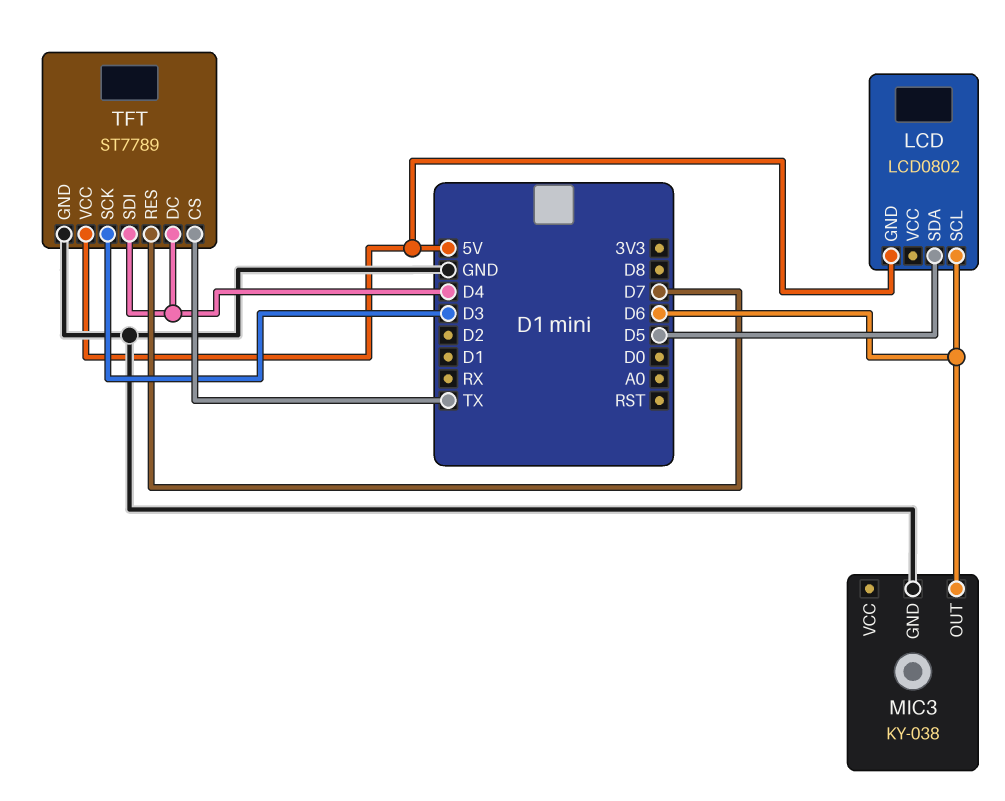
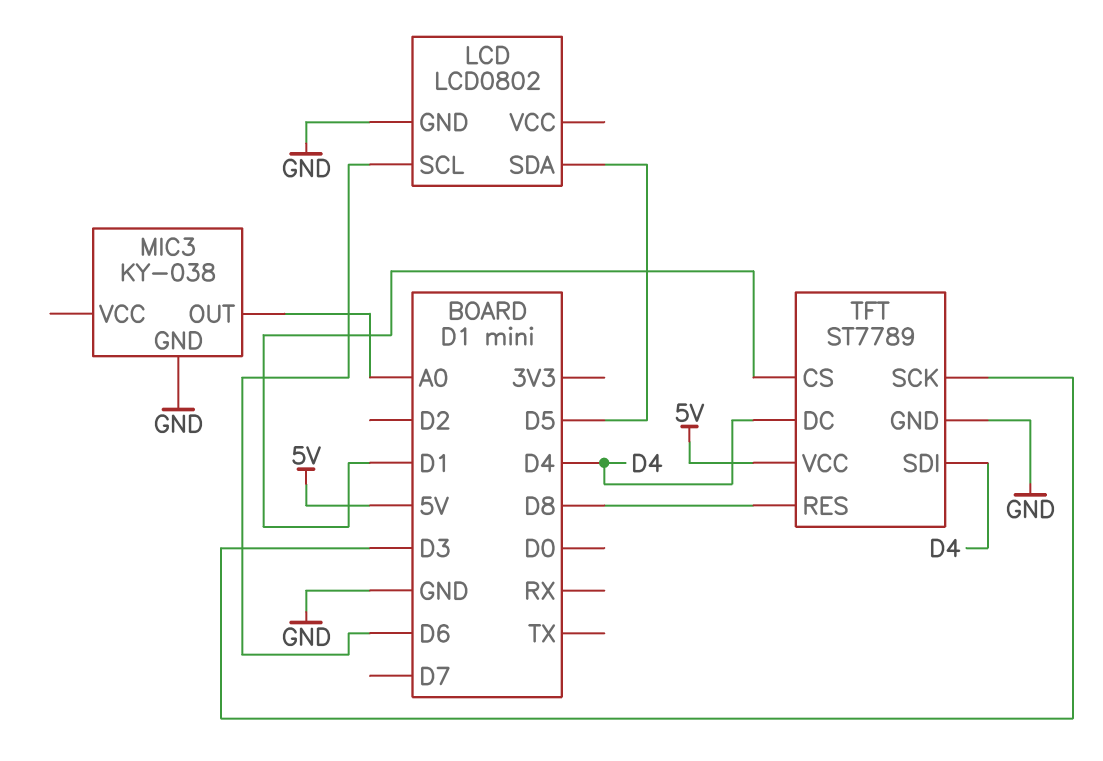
LCD pin GND: 5V -> GND
MIC3 pin OUT: D6 -> A0
TFT pin CS: TX -> D1
TFT pin RES: D7 -> D8

